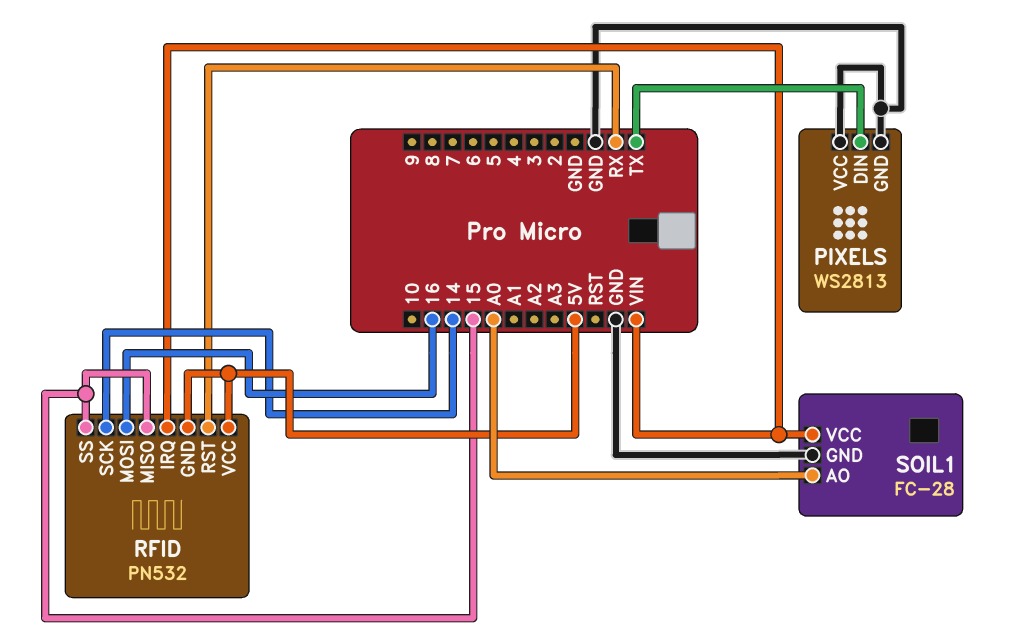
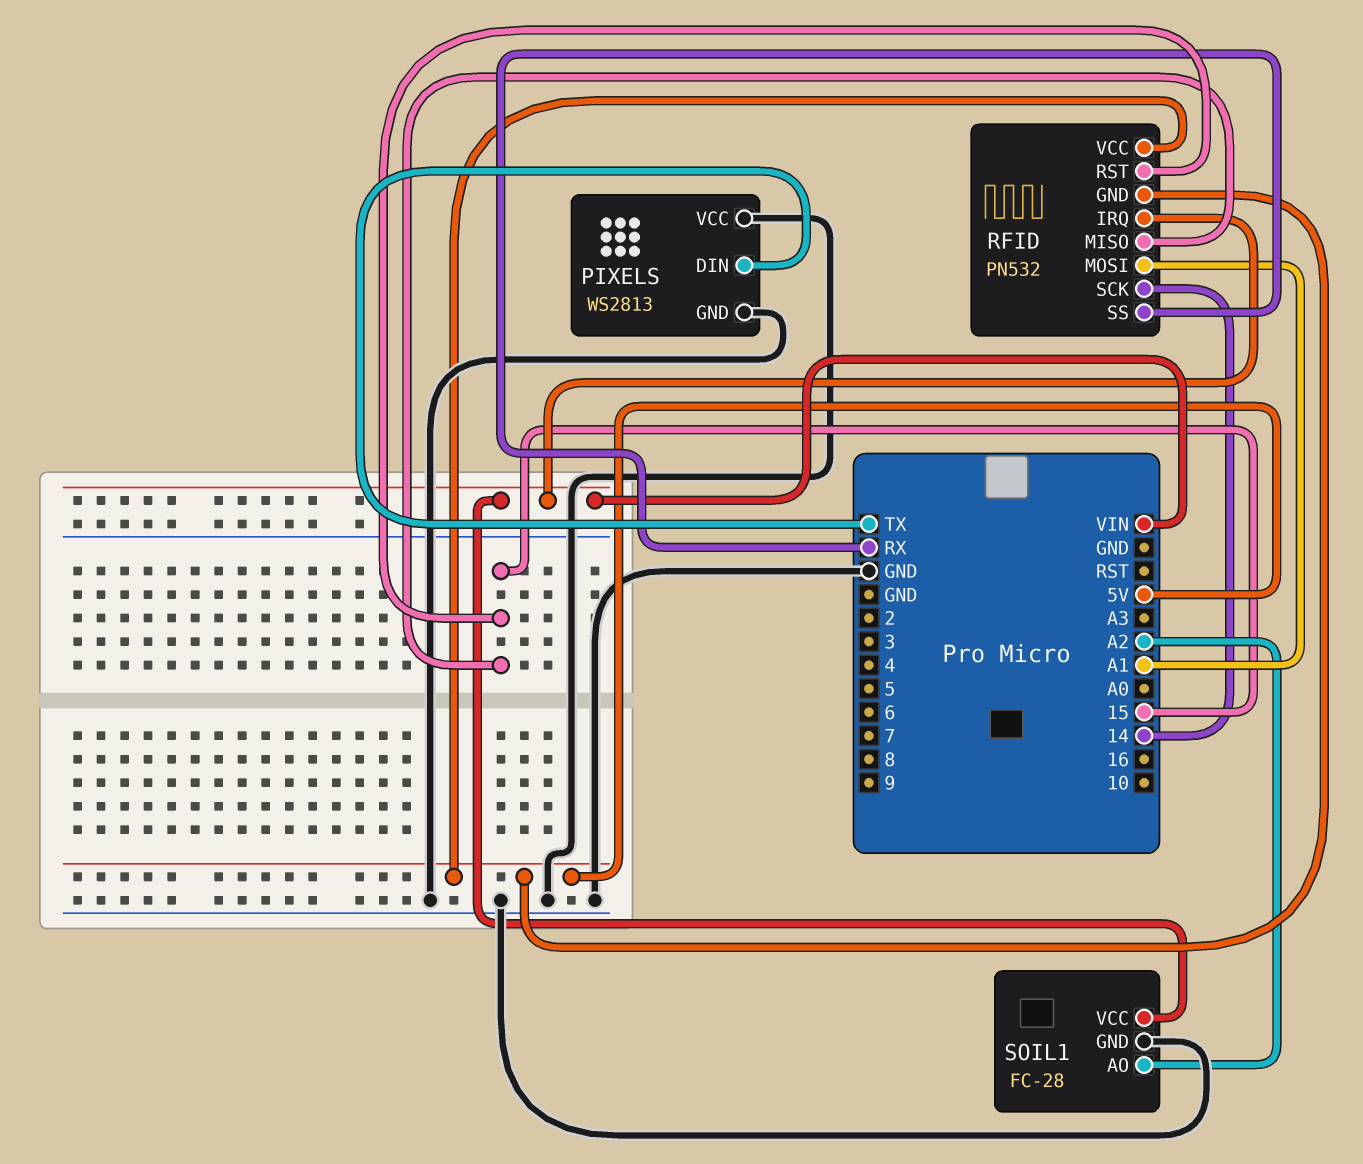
RFID pin MOSI: 16 -> A1
RFID pin RST: RX -> 15
RFID pin SS: 15 -> RX
SOIL1 pin AO: A0 -> A2

